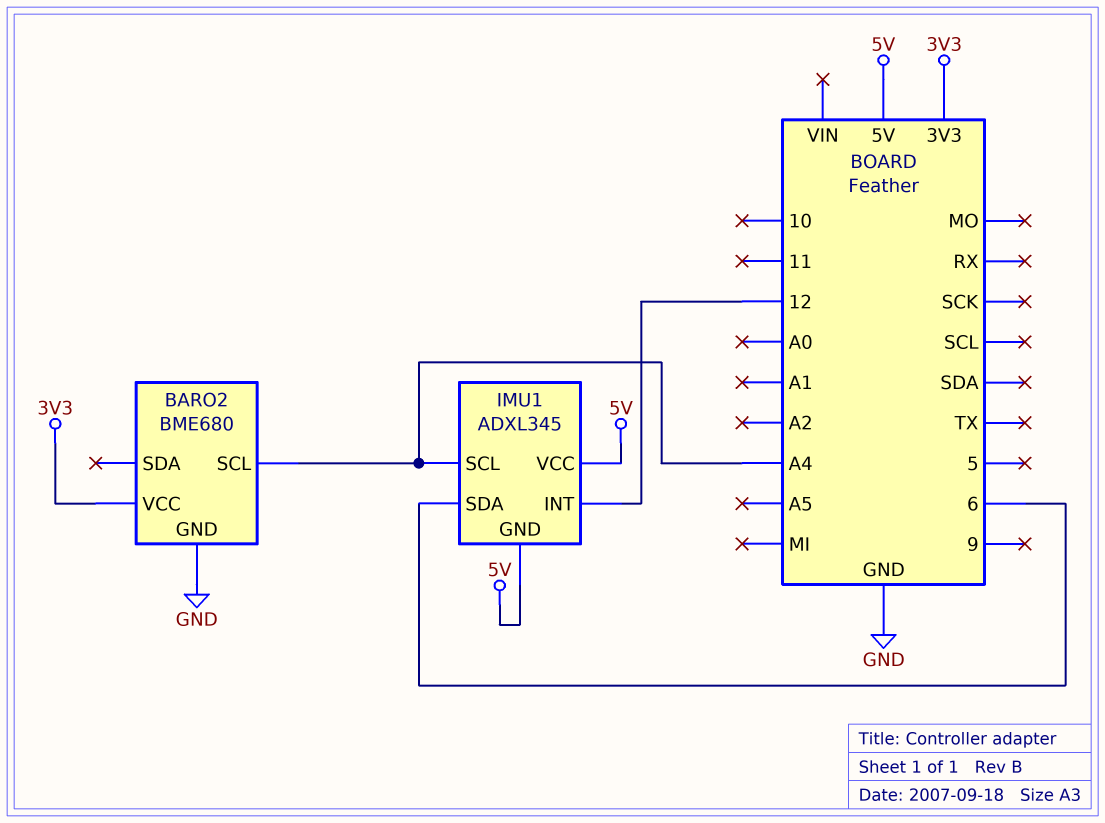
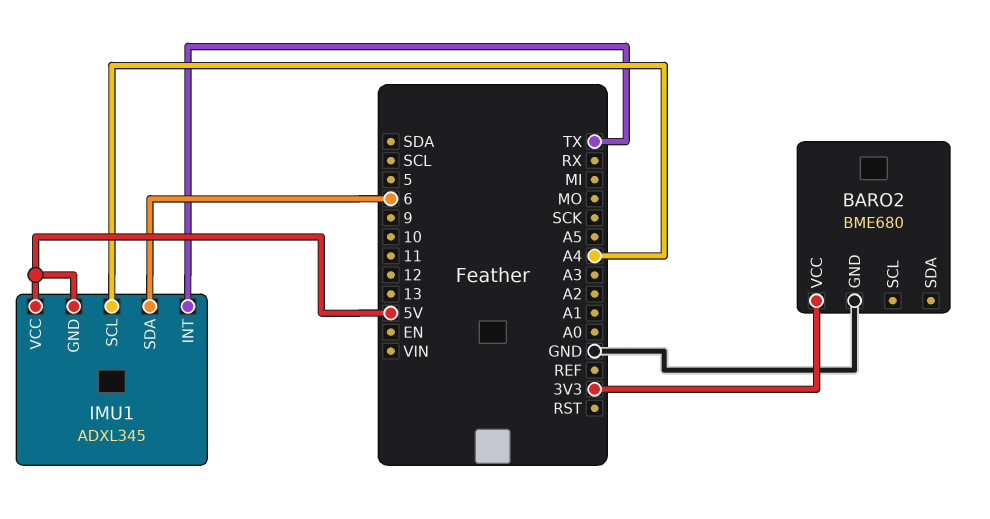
BARO2 pin SCL: A4 -> none
IMU1 pin INT: 12 -> TX

